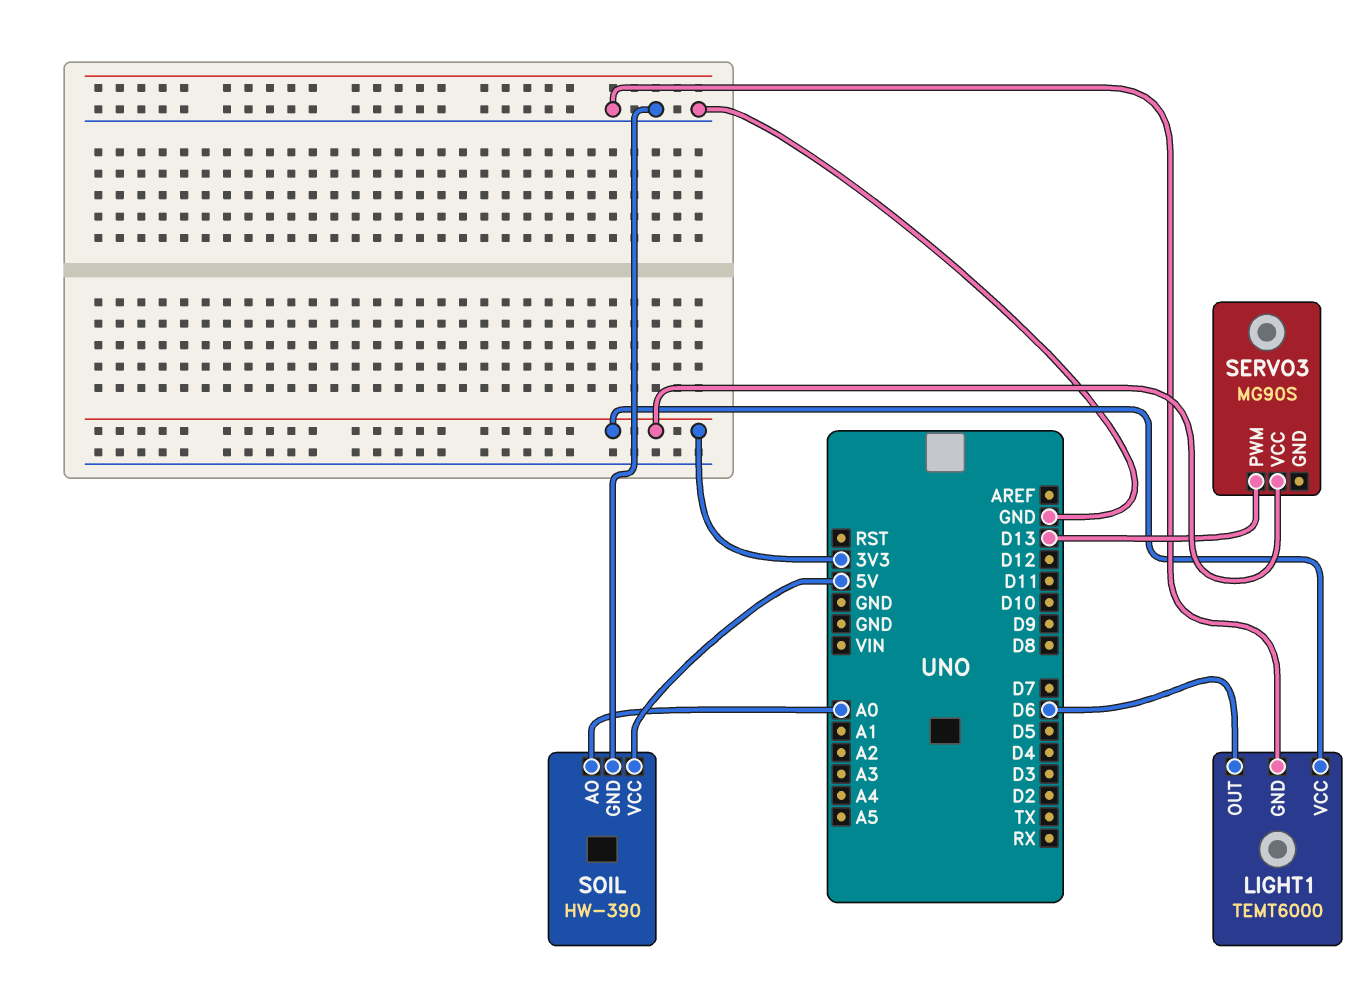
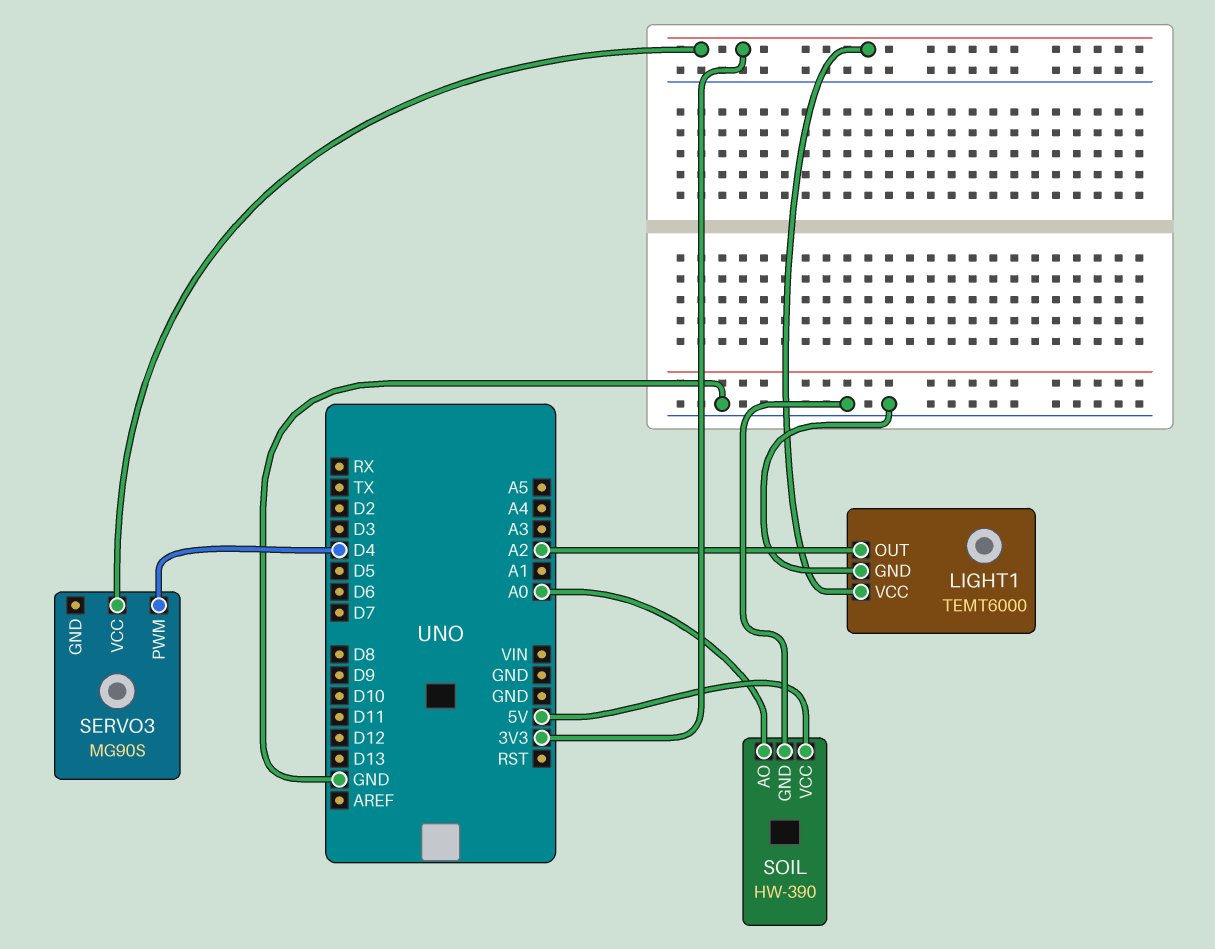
LIGHT1 pin OUT: D6 -> A2
SERVO3 pin PWM: D13 -> D4

